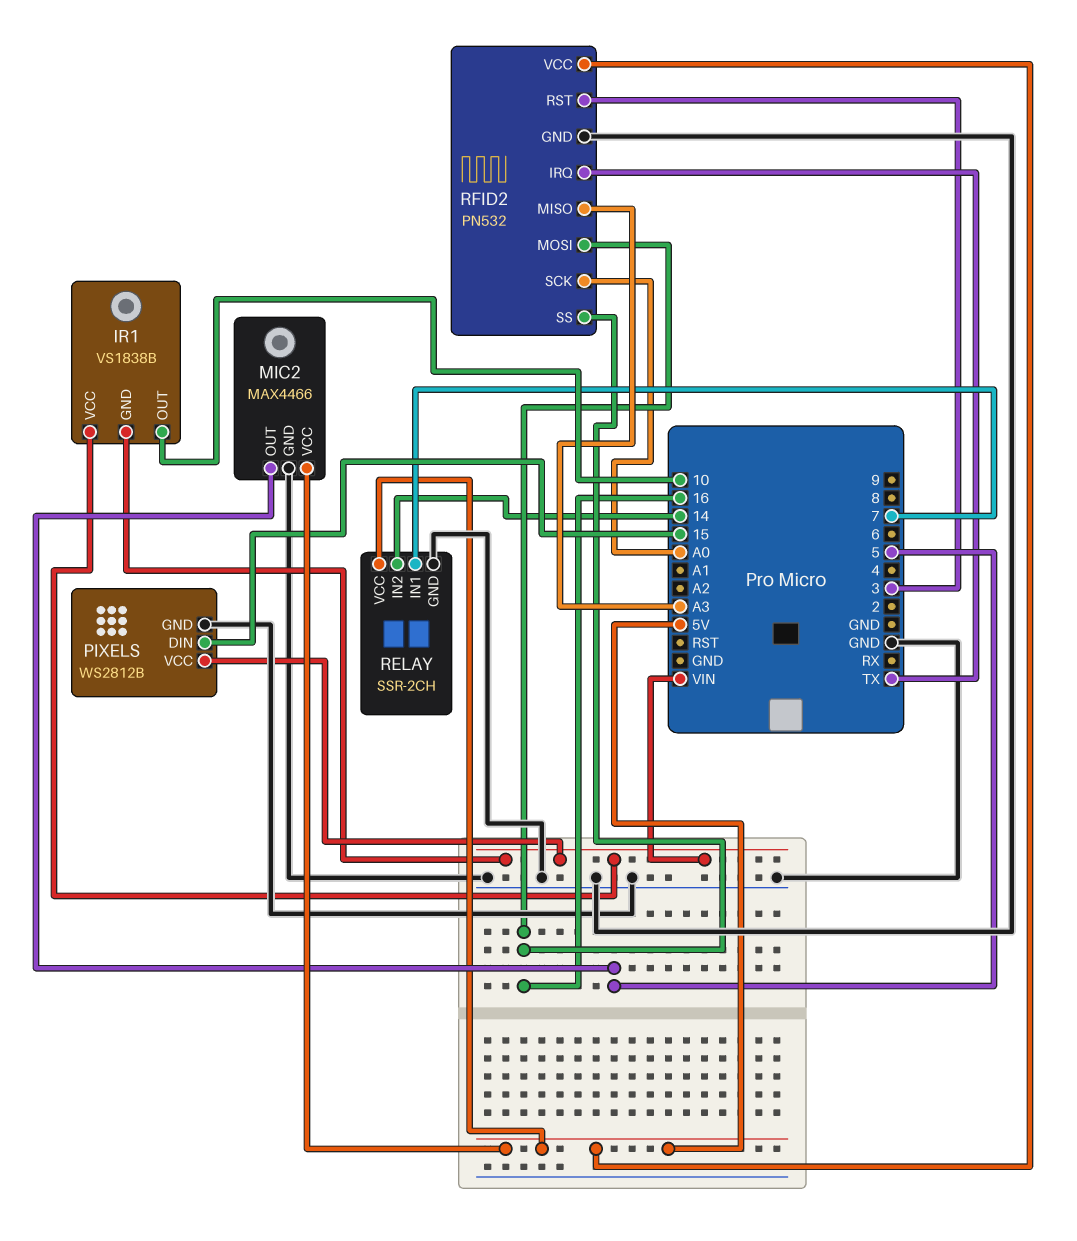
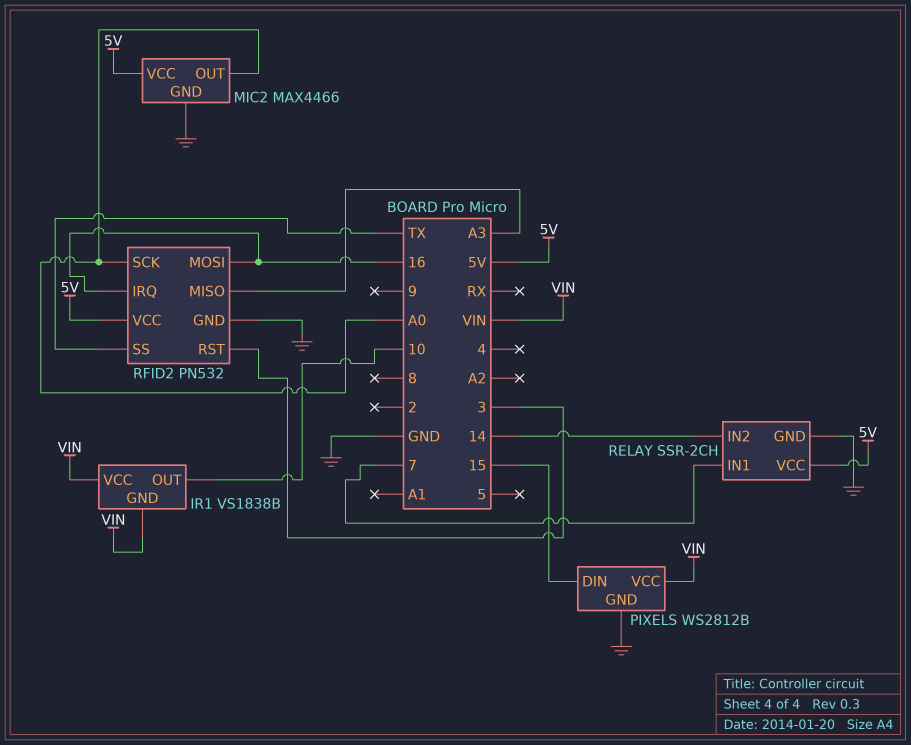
MIC2 pin OUT: 5 -> A0
RFID2 pin IRQ: TX -> 16
RFID2 pin SS: 16 -> TX

